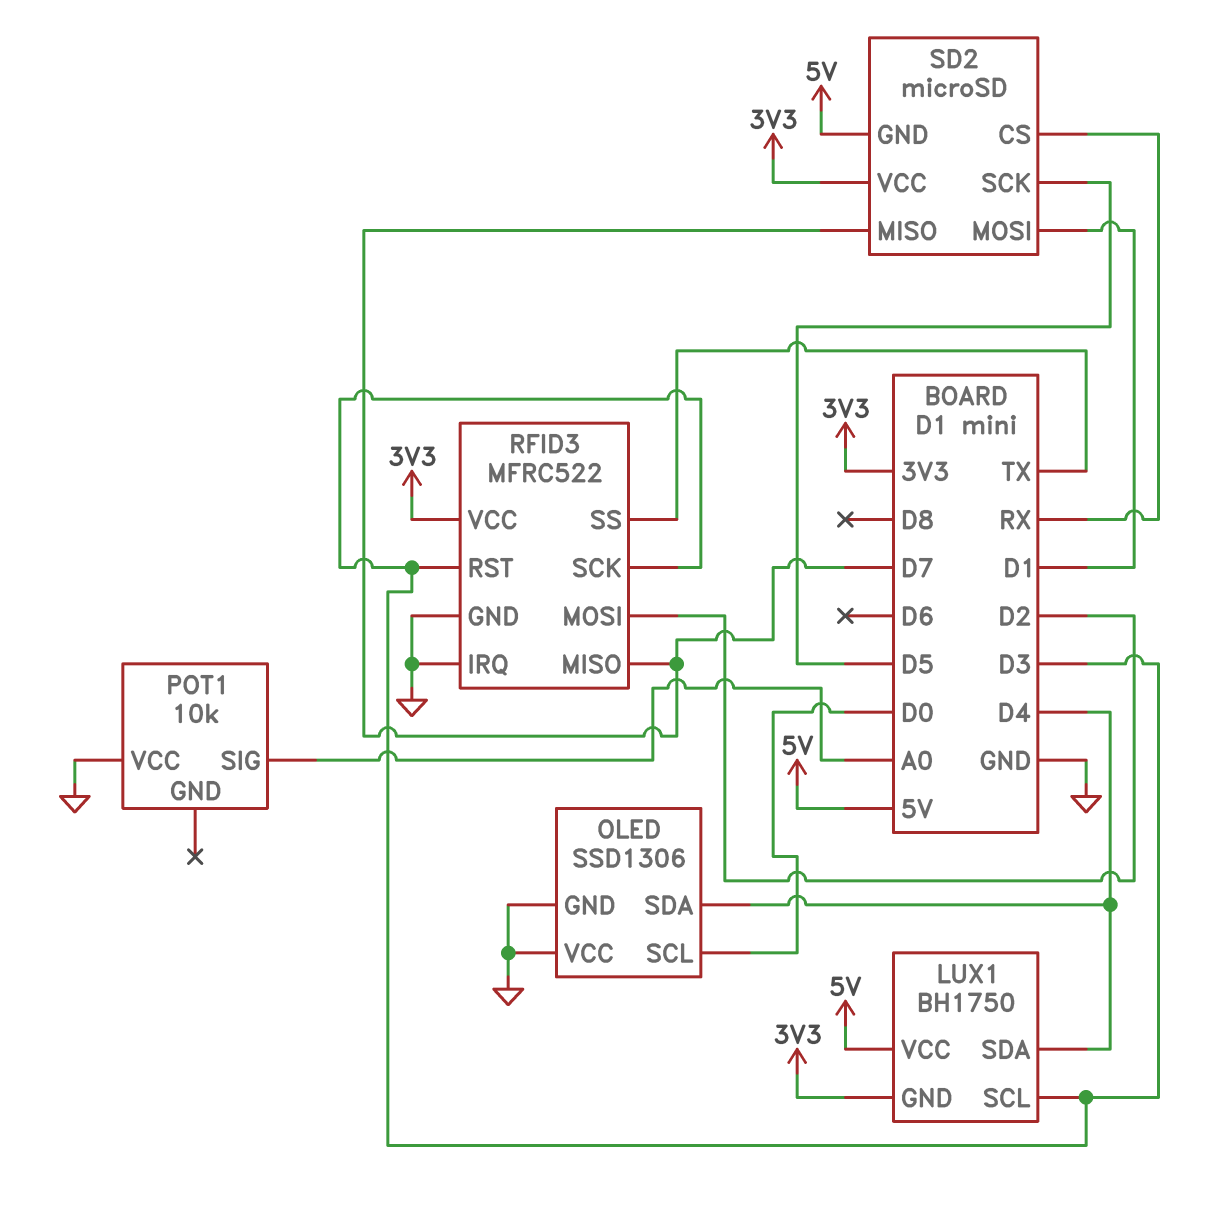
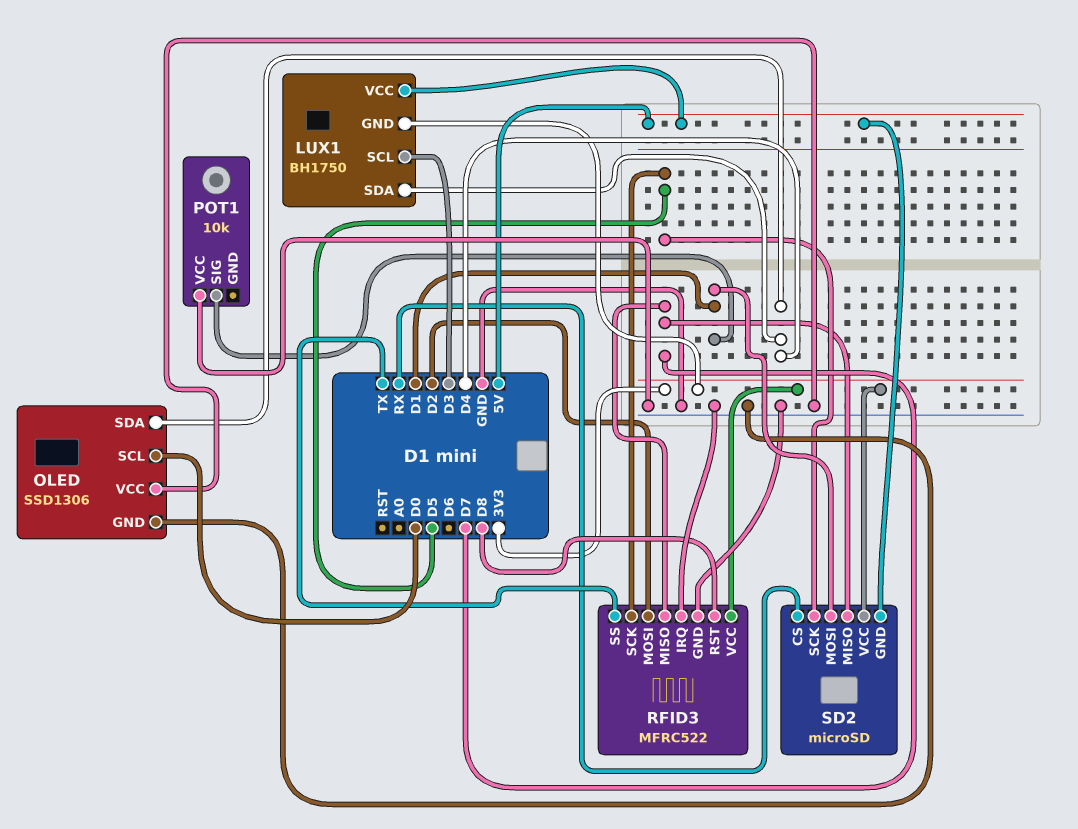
POT1 pin SIG: A0 -> D1
RFID3 pin RST: D3 -> D8
RFID3 pin SCK: D3 -> D5

